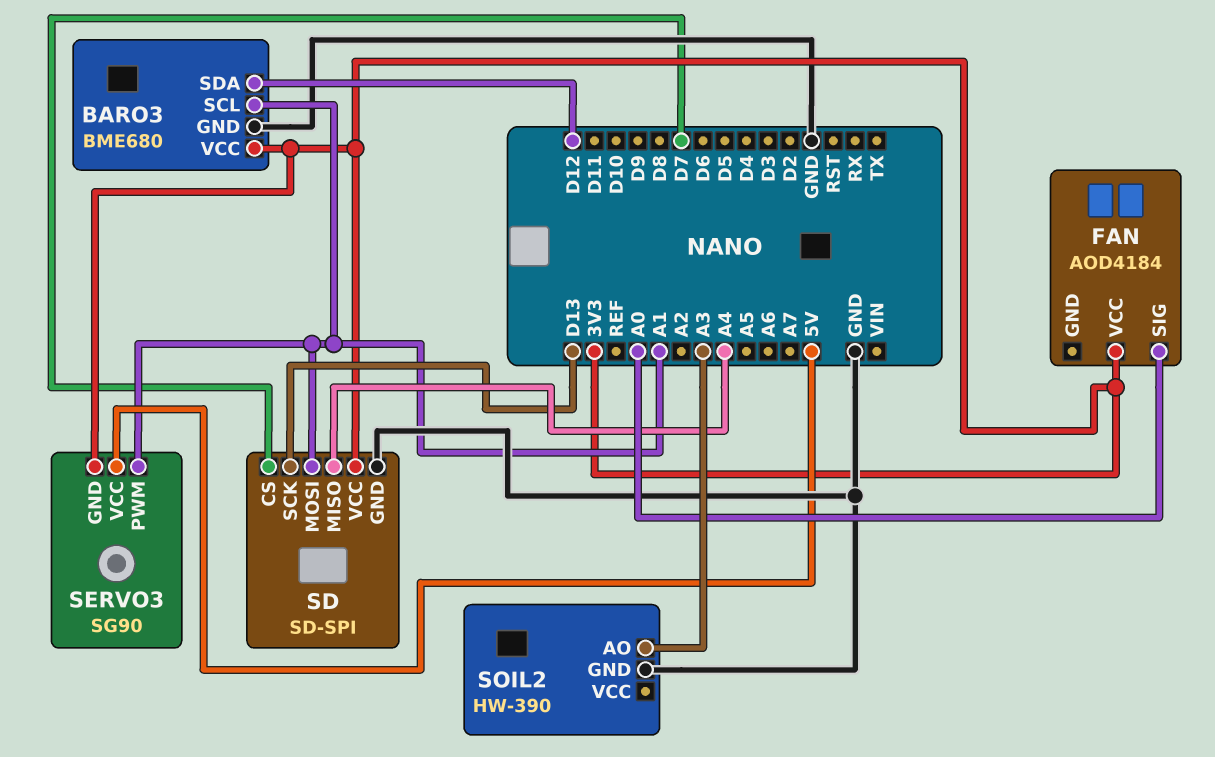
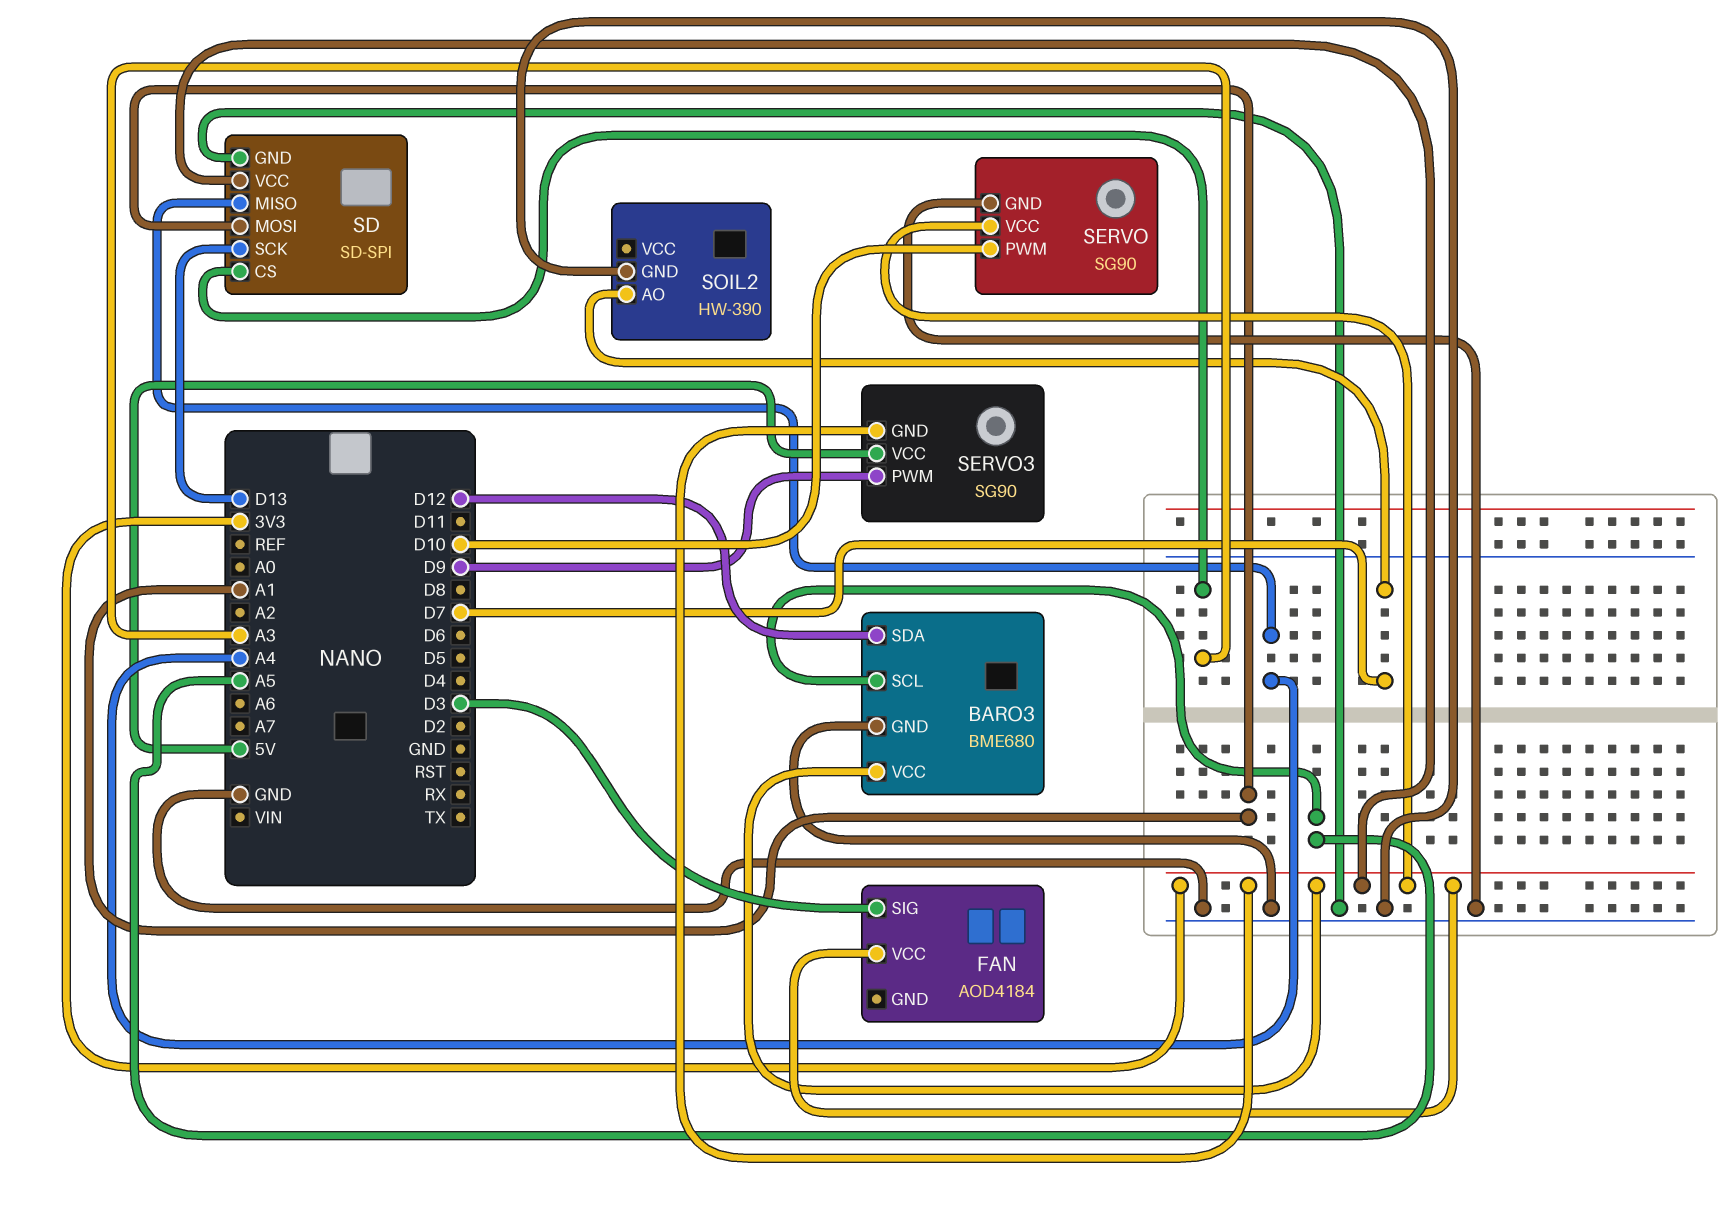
BARO3 pin SCL: A1 -> A5
FAN pin SIG: A0 -> D3
SD pin CS: D7 -> A3
SERVO: none -> SG90
SERVO pin GND: none -> GND
SERVO pin PWM: none -> D10
SERVO pin VCC: none -> 3V3
SERVO3 pin PWM: A1 -> D9
SOIL2 pin AO: A3 -> D7

